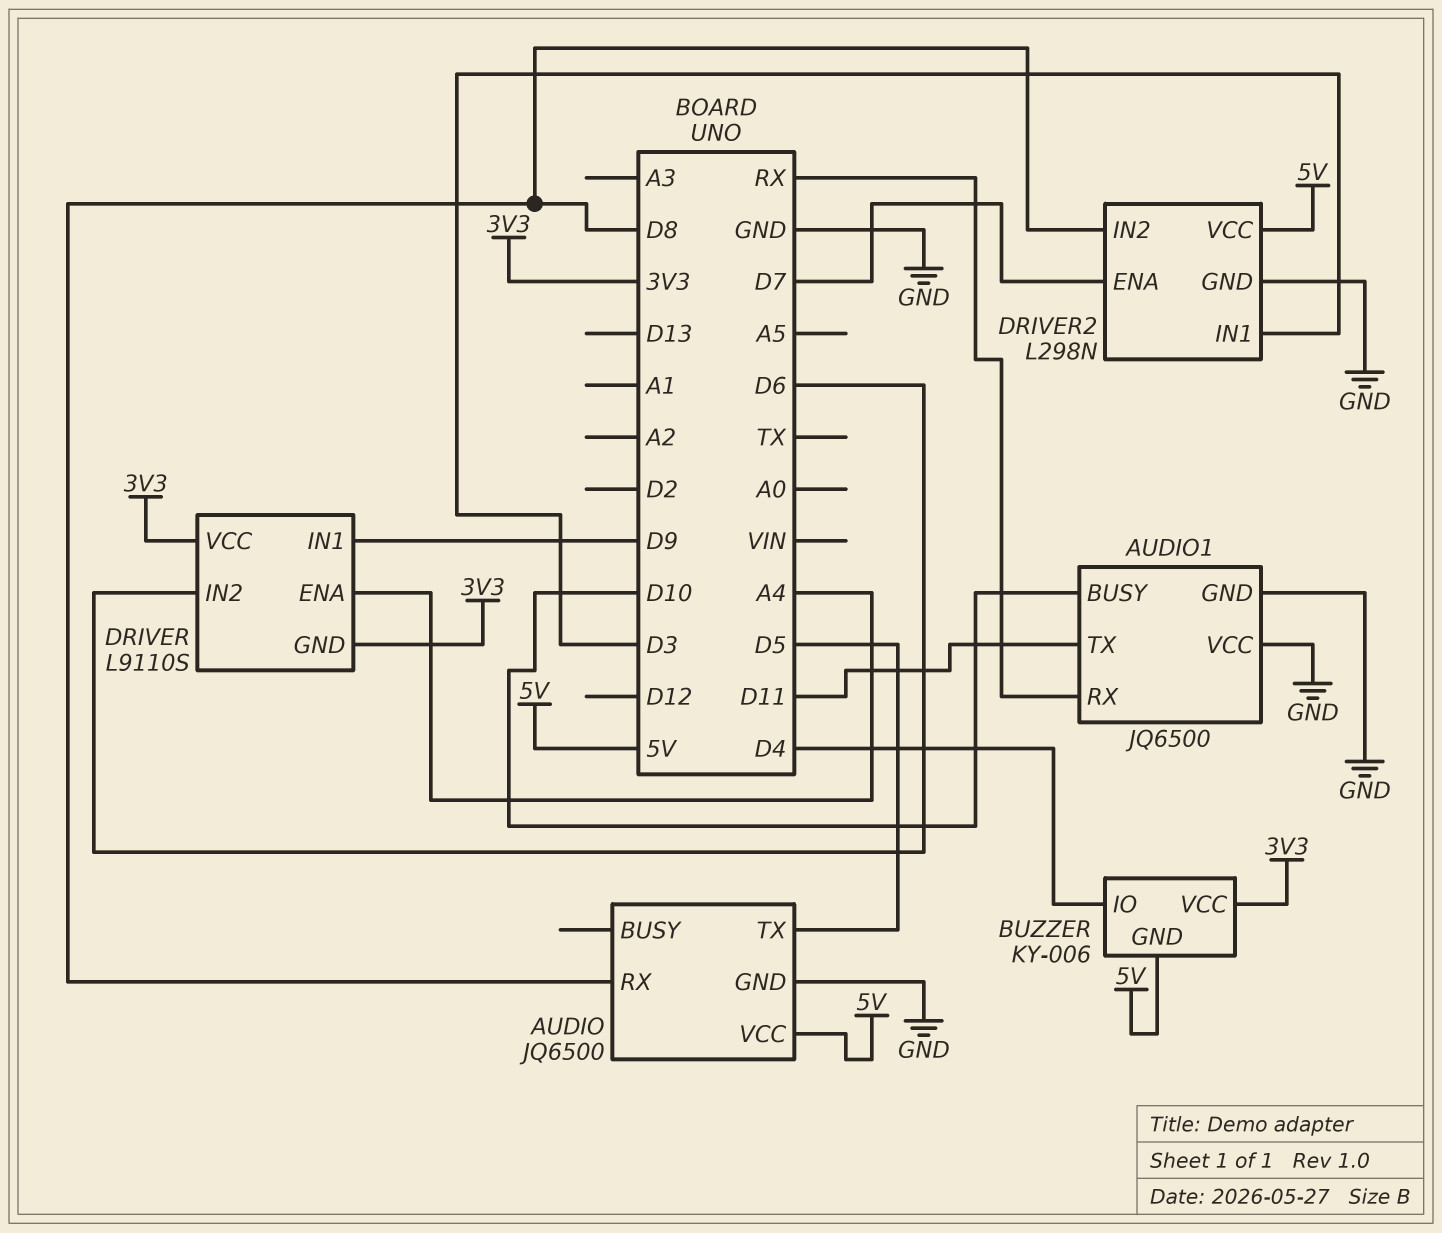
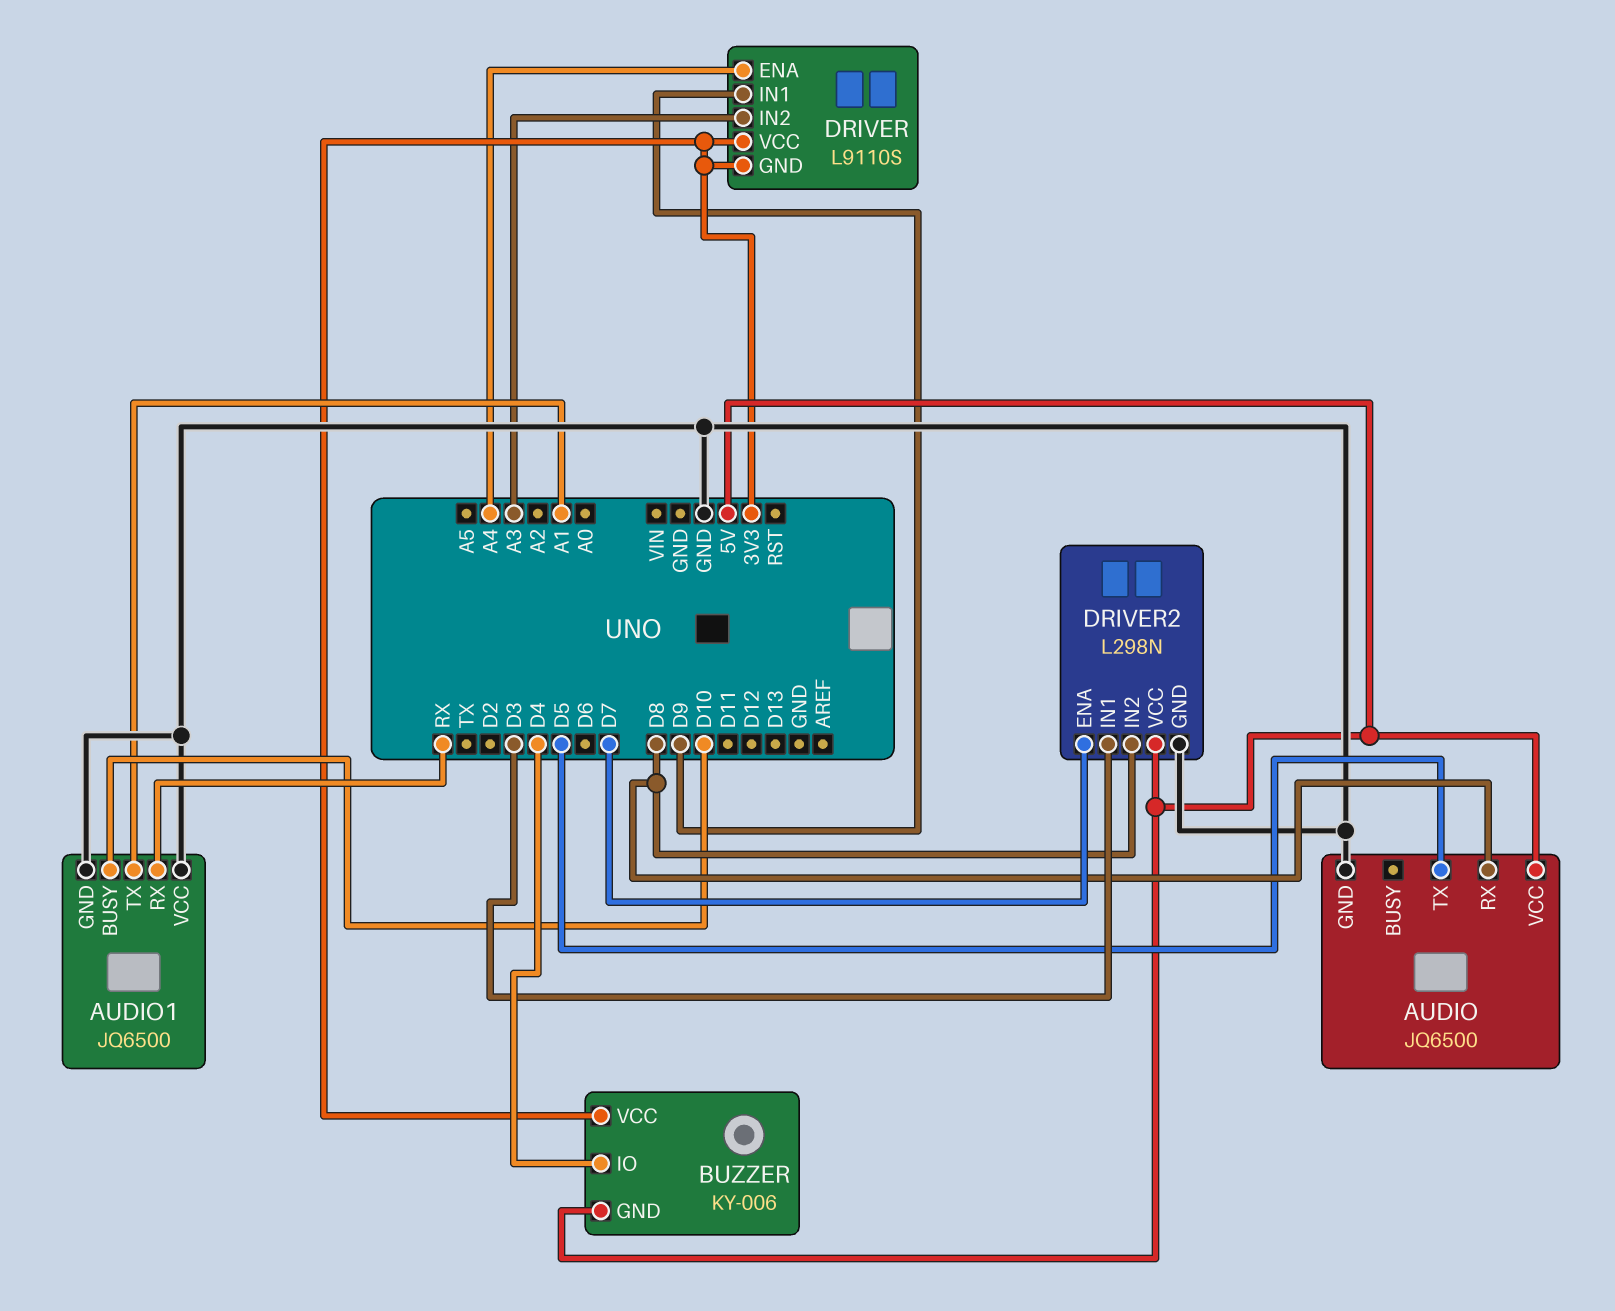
AUDIO1 pin TX: D11 -> A1
DRIVER pin IN2: D6 -> A3

